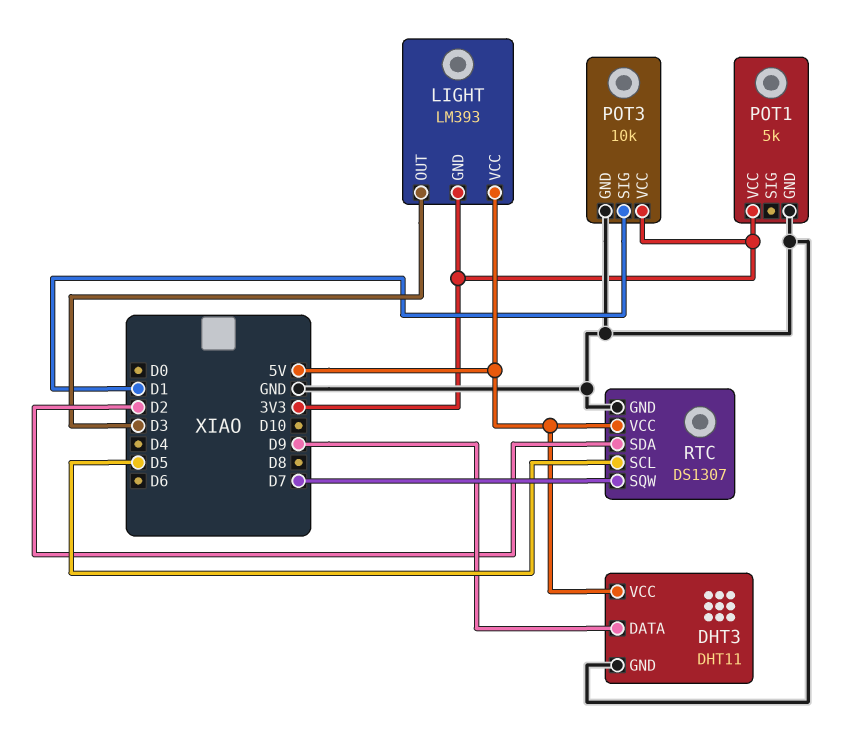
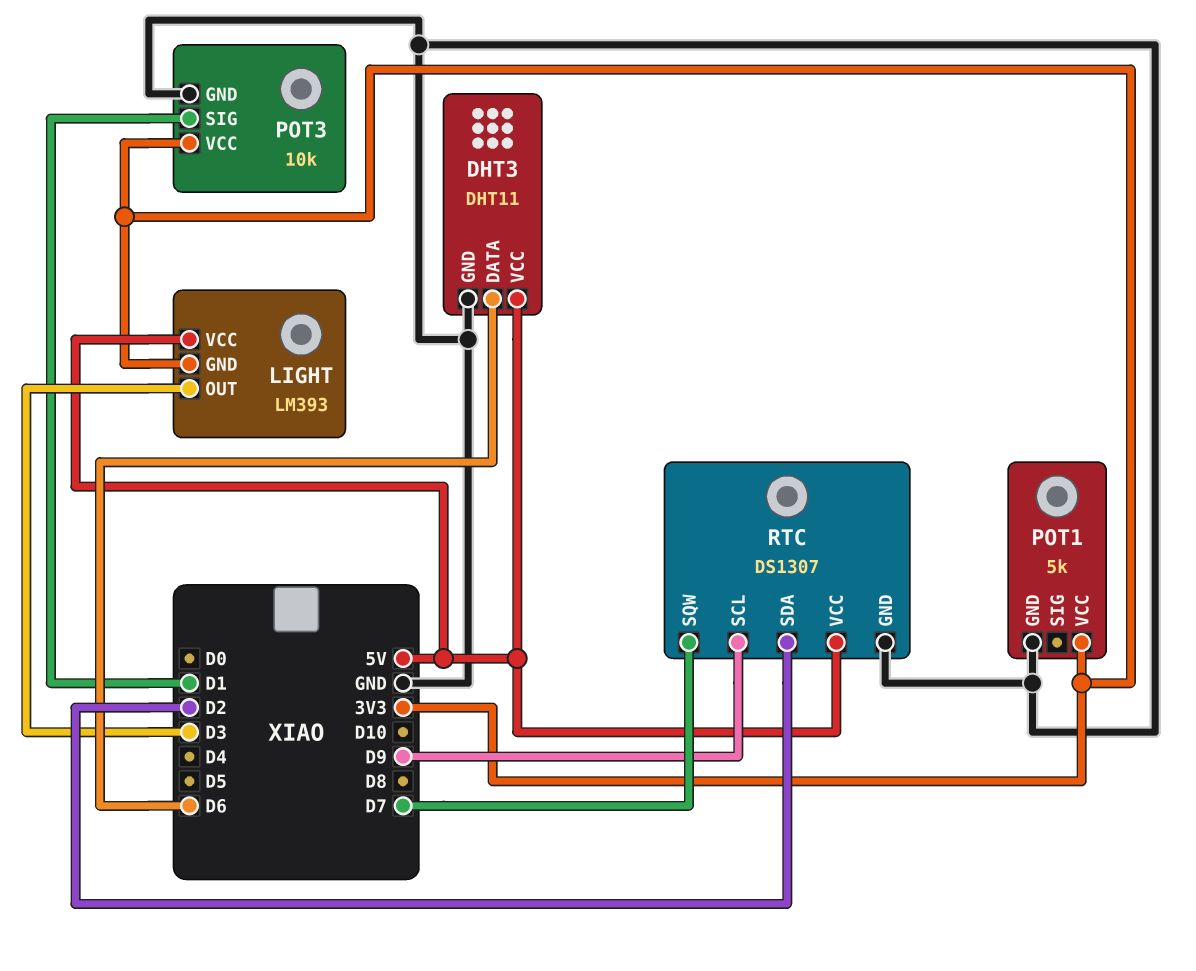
DHT3 pin DATA: D9 -> D6
RTC pin SCL: D5 -> D9

